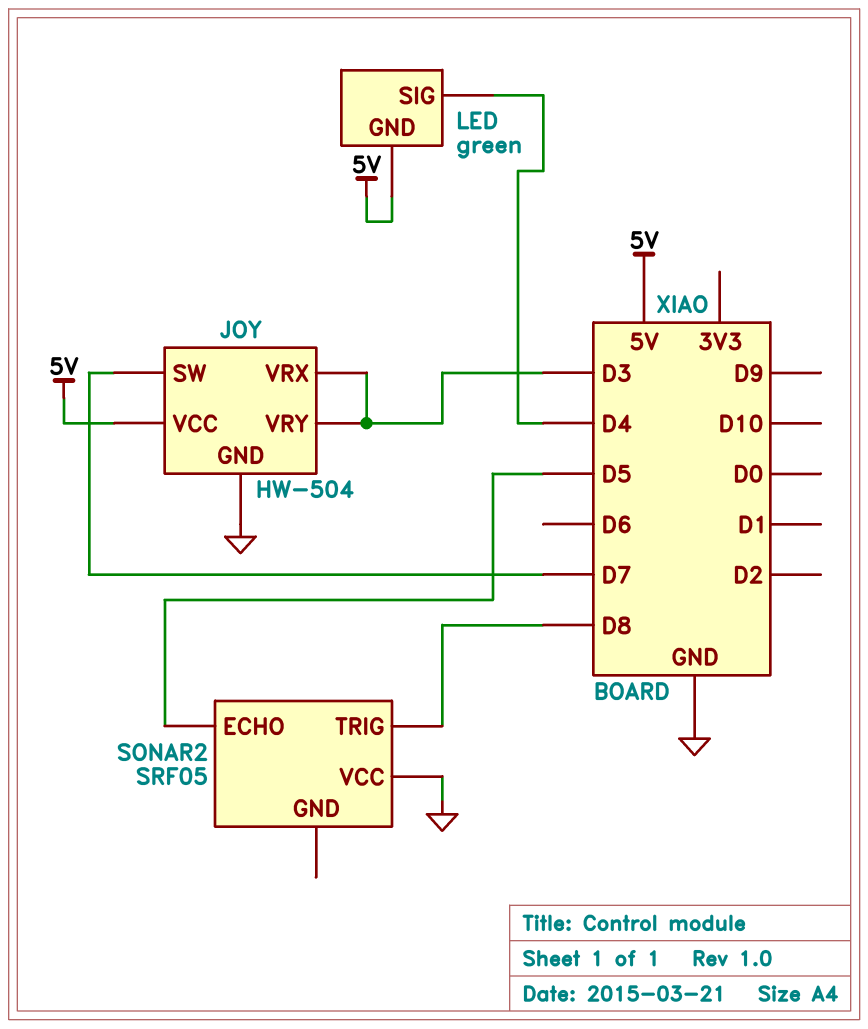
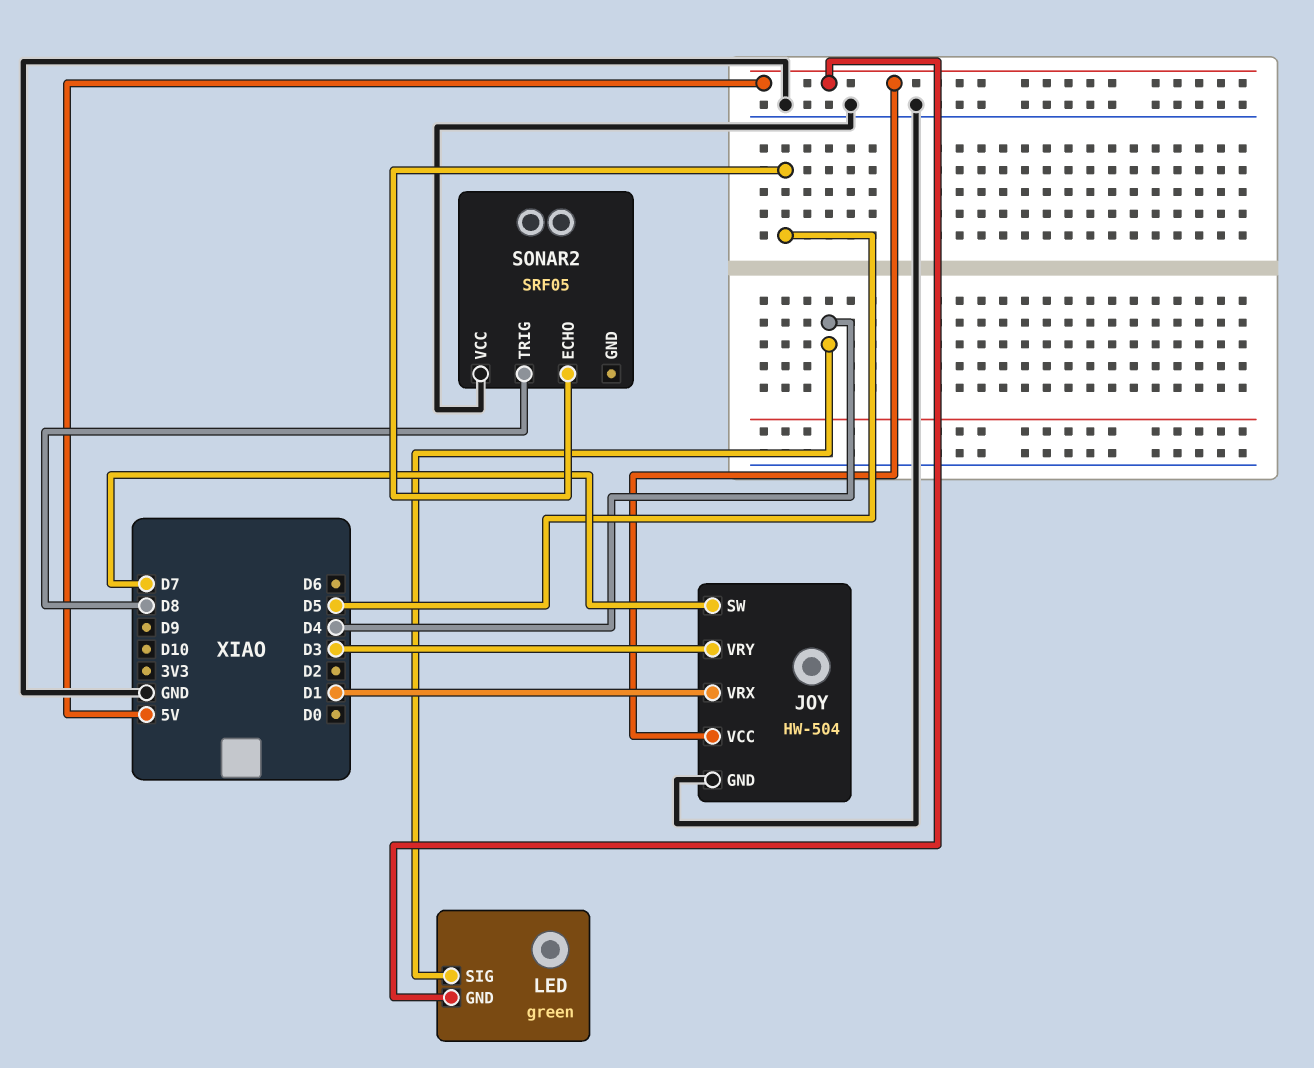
JOY pin VRX: D3 -> D1

